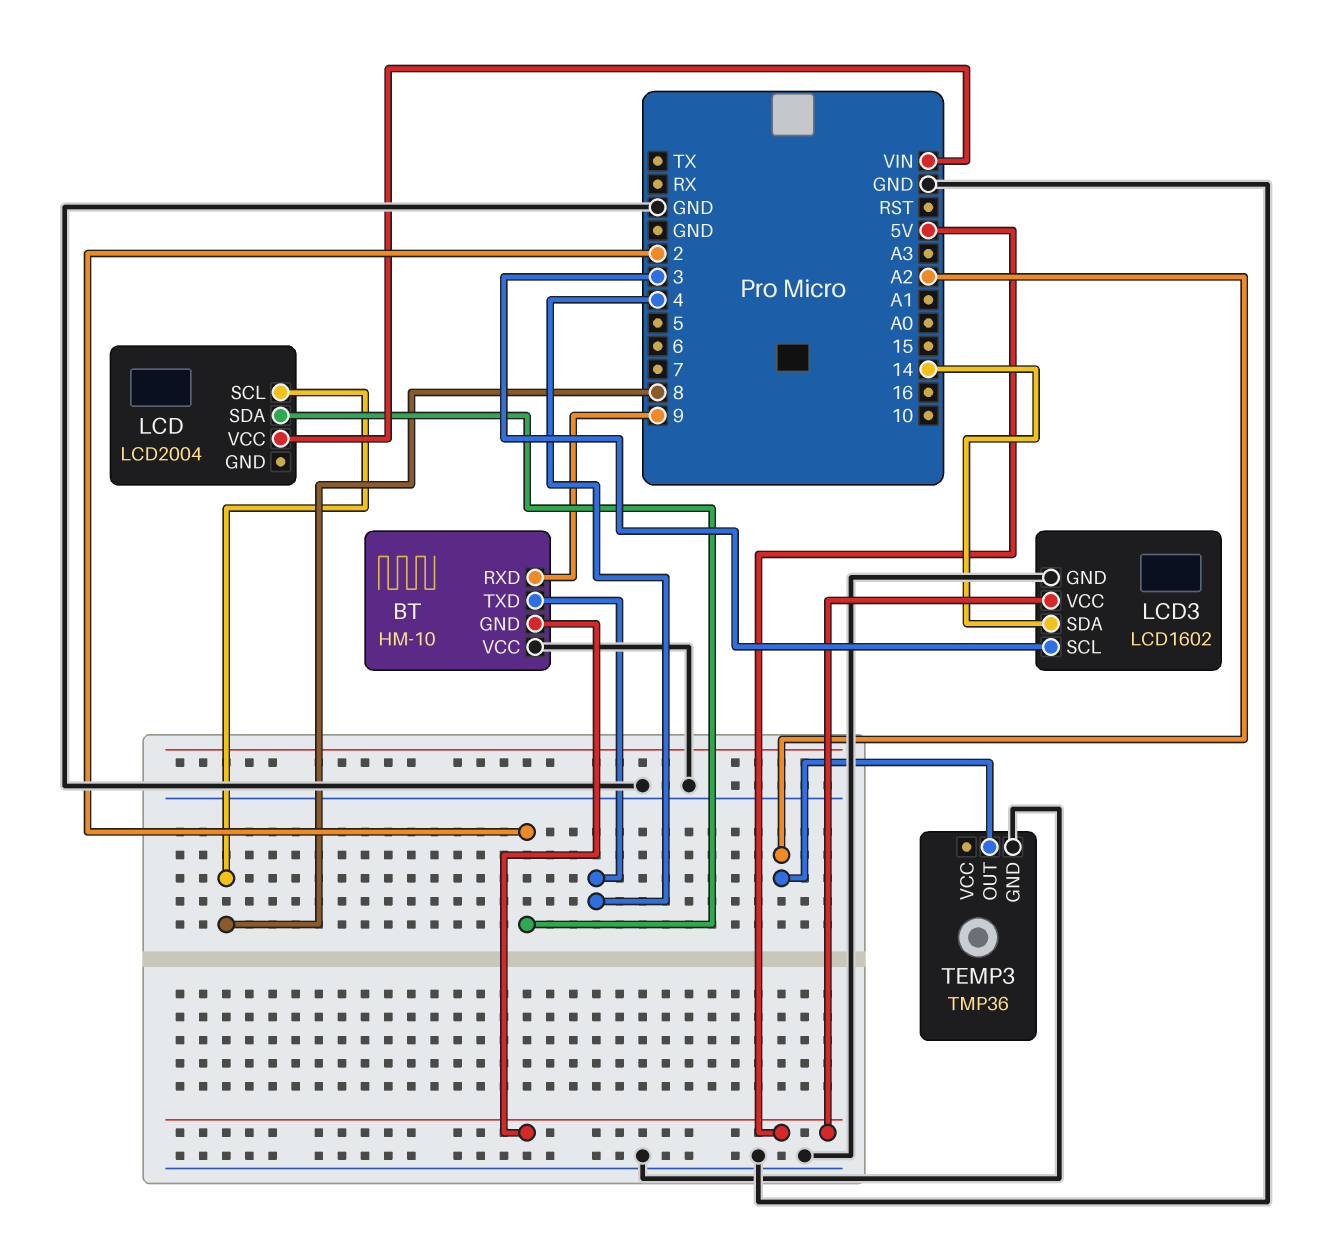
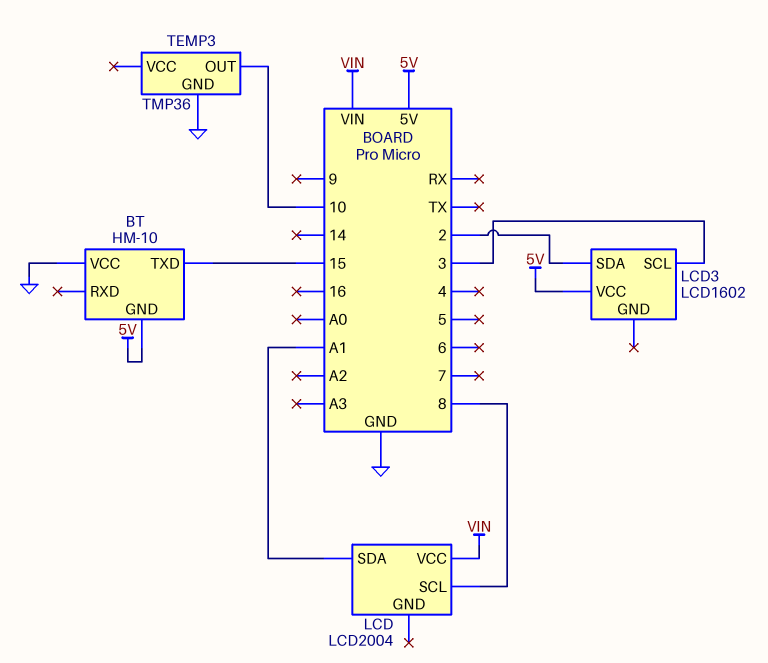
BT pin RXD: 9 -> none
BT pin TXD: 4 -> 15
LCD pin SDA: 2 -> A1
LCD3 pin GND: GND -> none
LCD3 pin SDA: 14 -> 2
TEMP3 pin OUT: A2 -> 10

